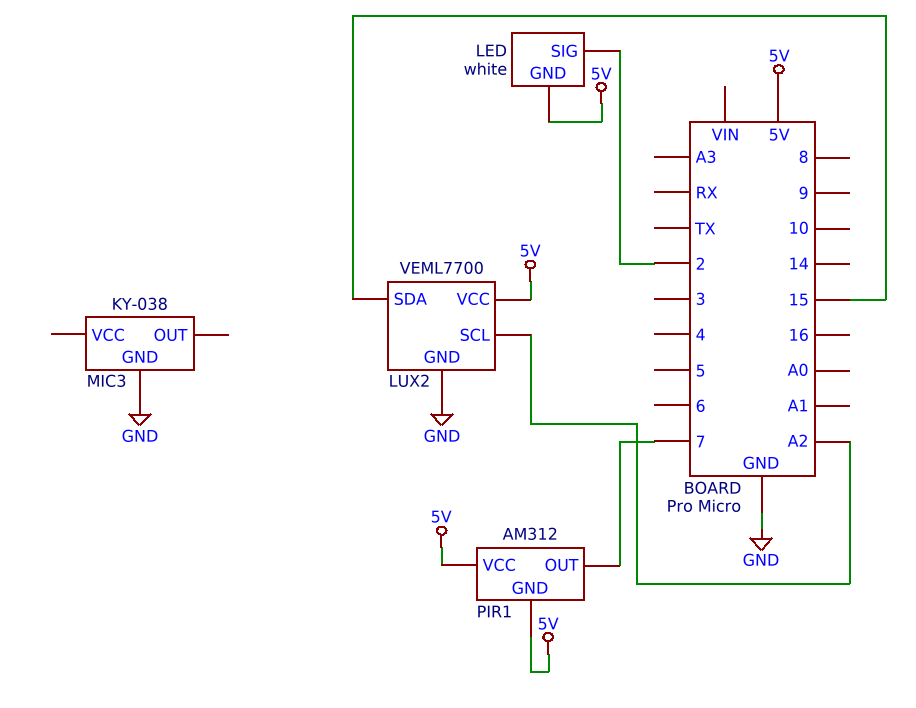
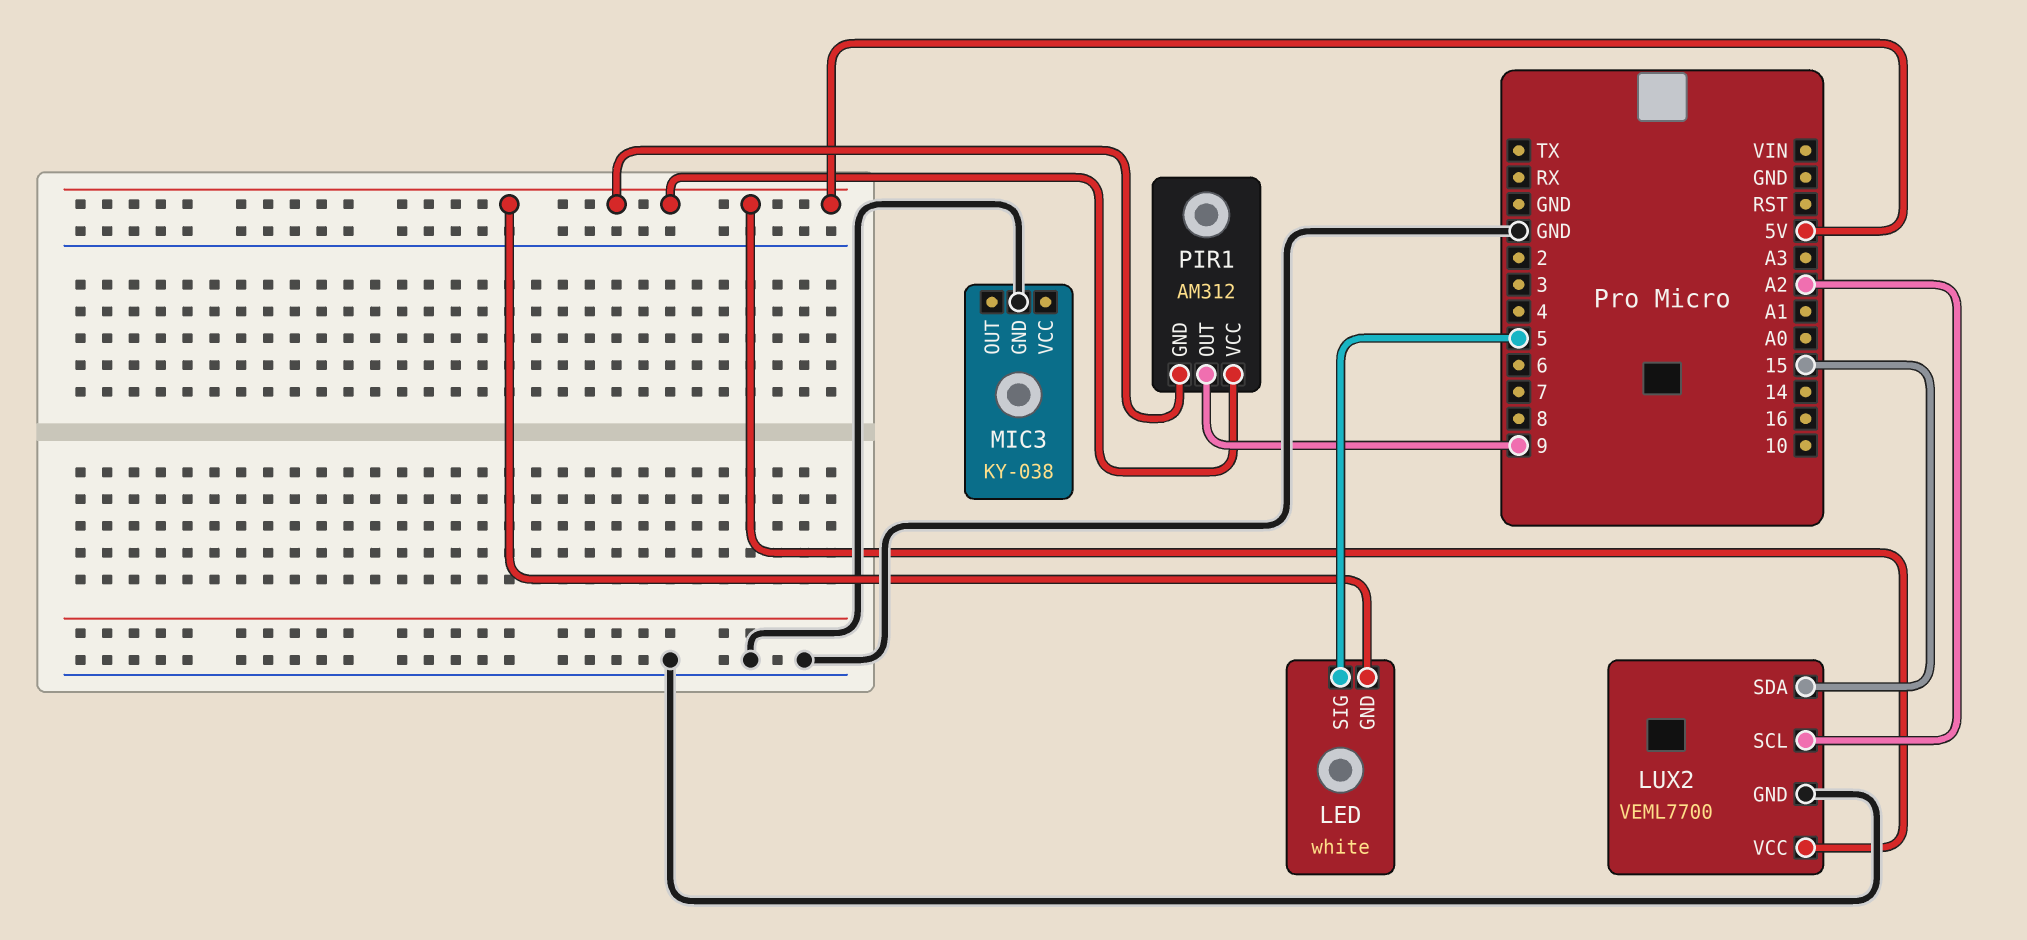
LED pin SIG: 2 -> 5
PIR1 pin OUT: 7 -> 9

